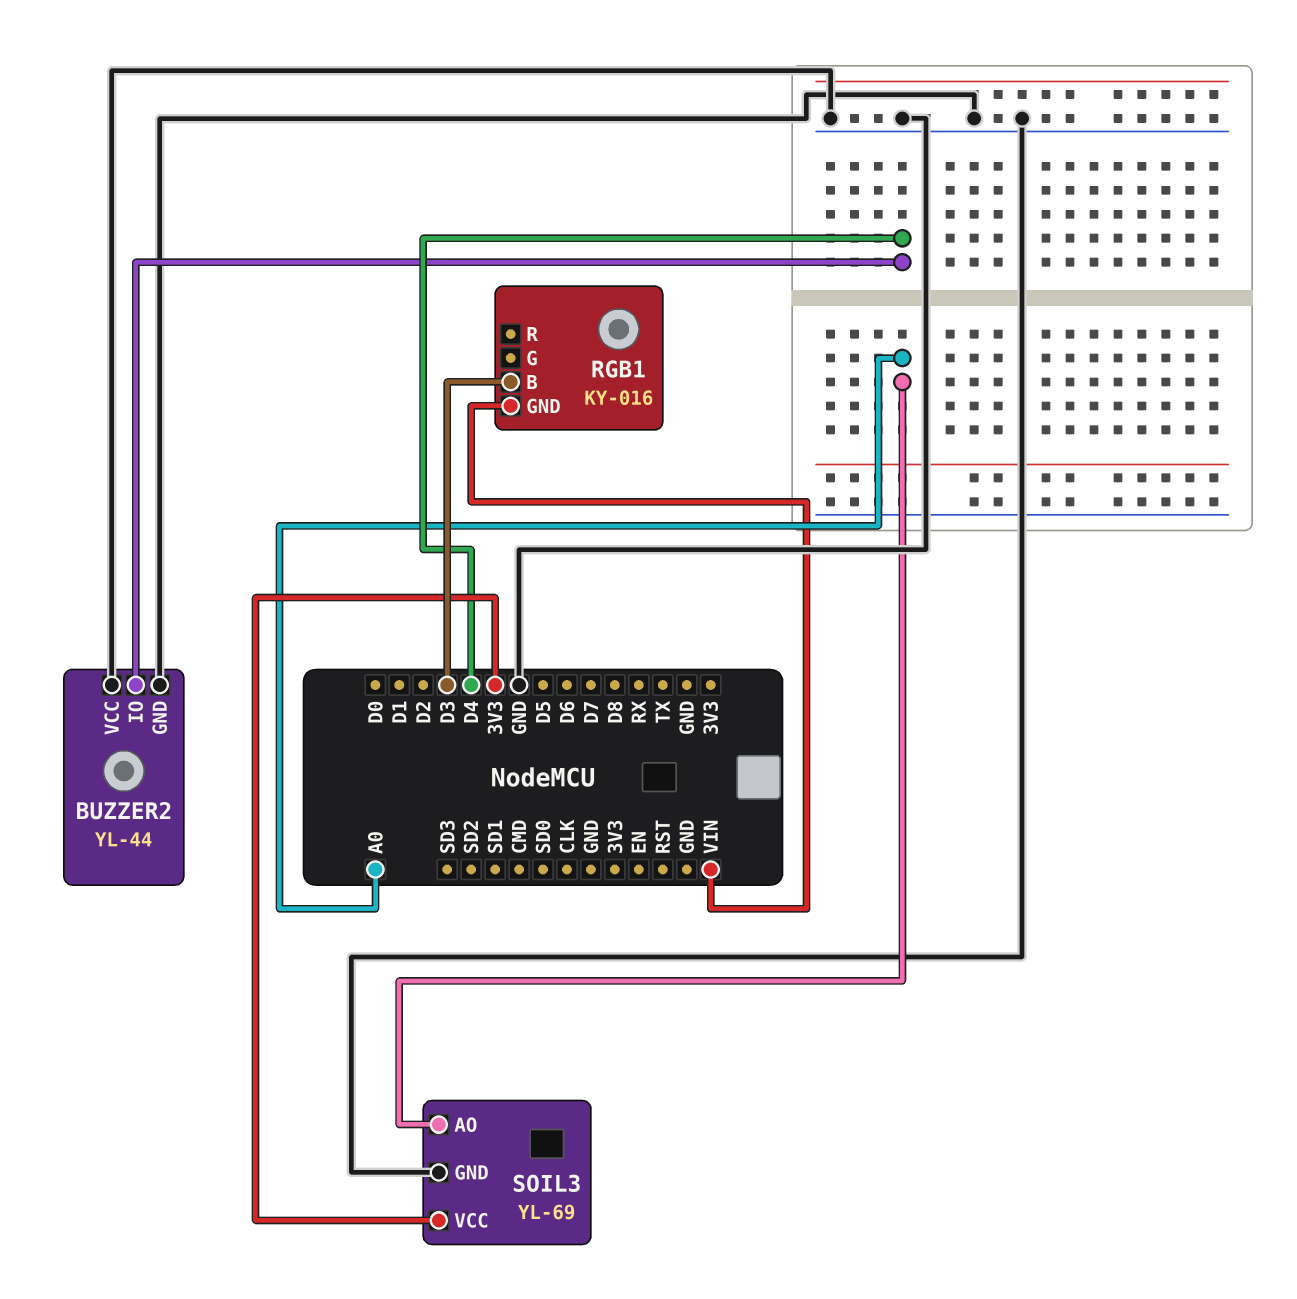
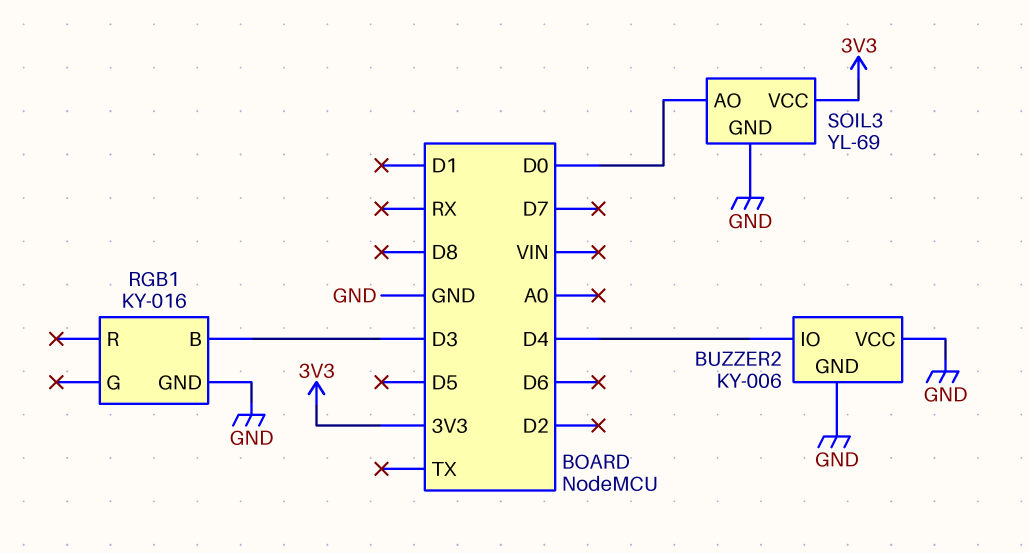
BUZZER2: YL-44 -> KY-006
RGB1 pin GND: VIN -> GND
SOIL3 pin AO: A0 -> D0

